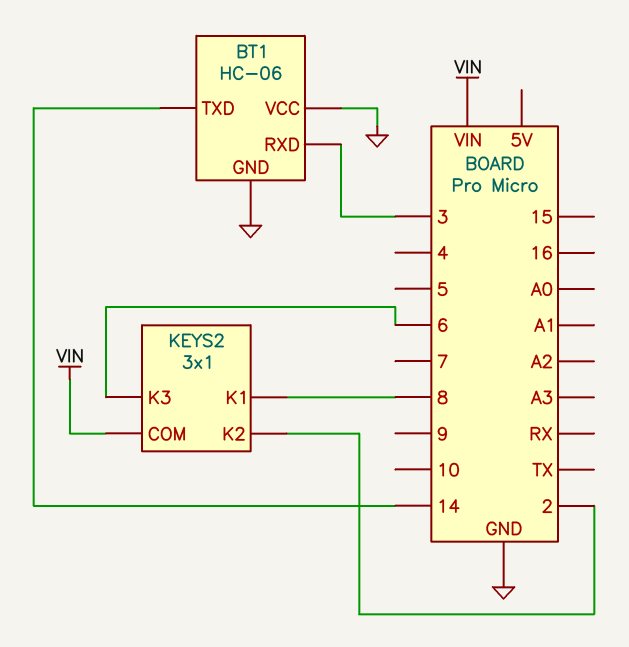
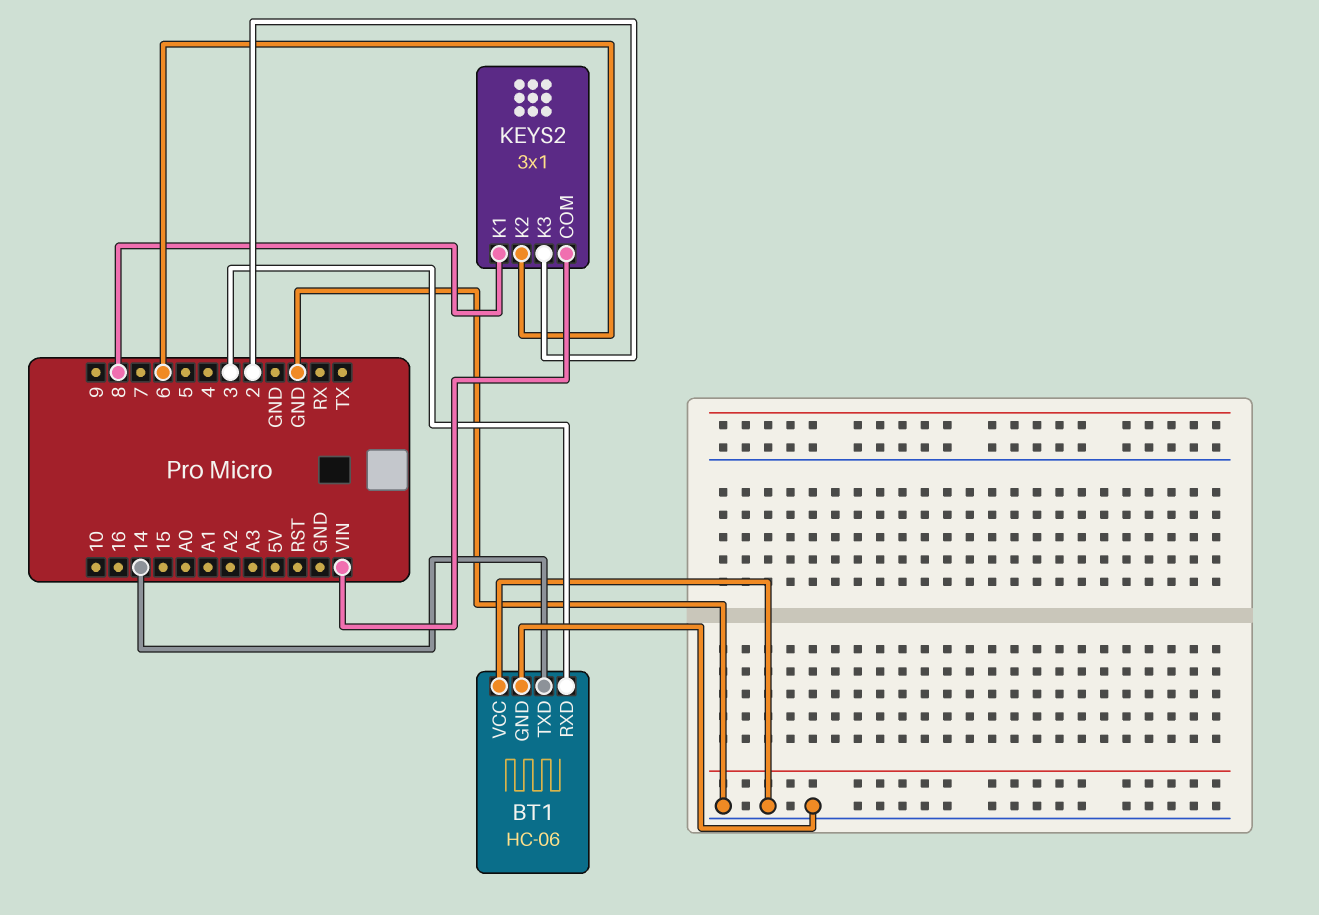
KEYS2 pin K2: 2 -> 6
KEYS2 pin K3: 6 -> 2

